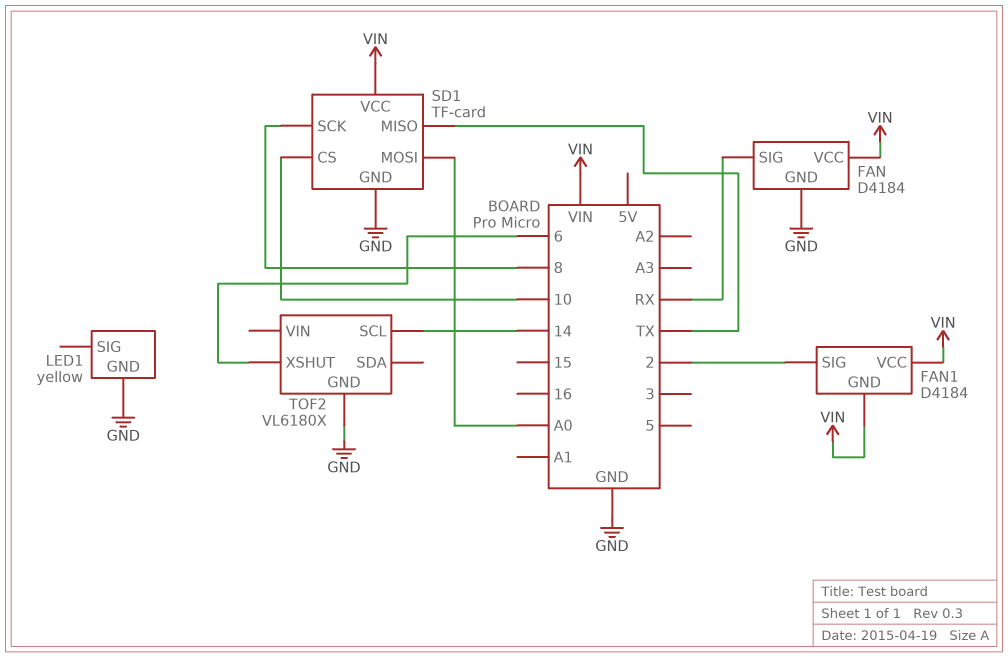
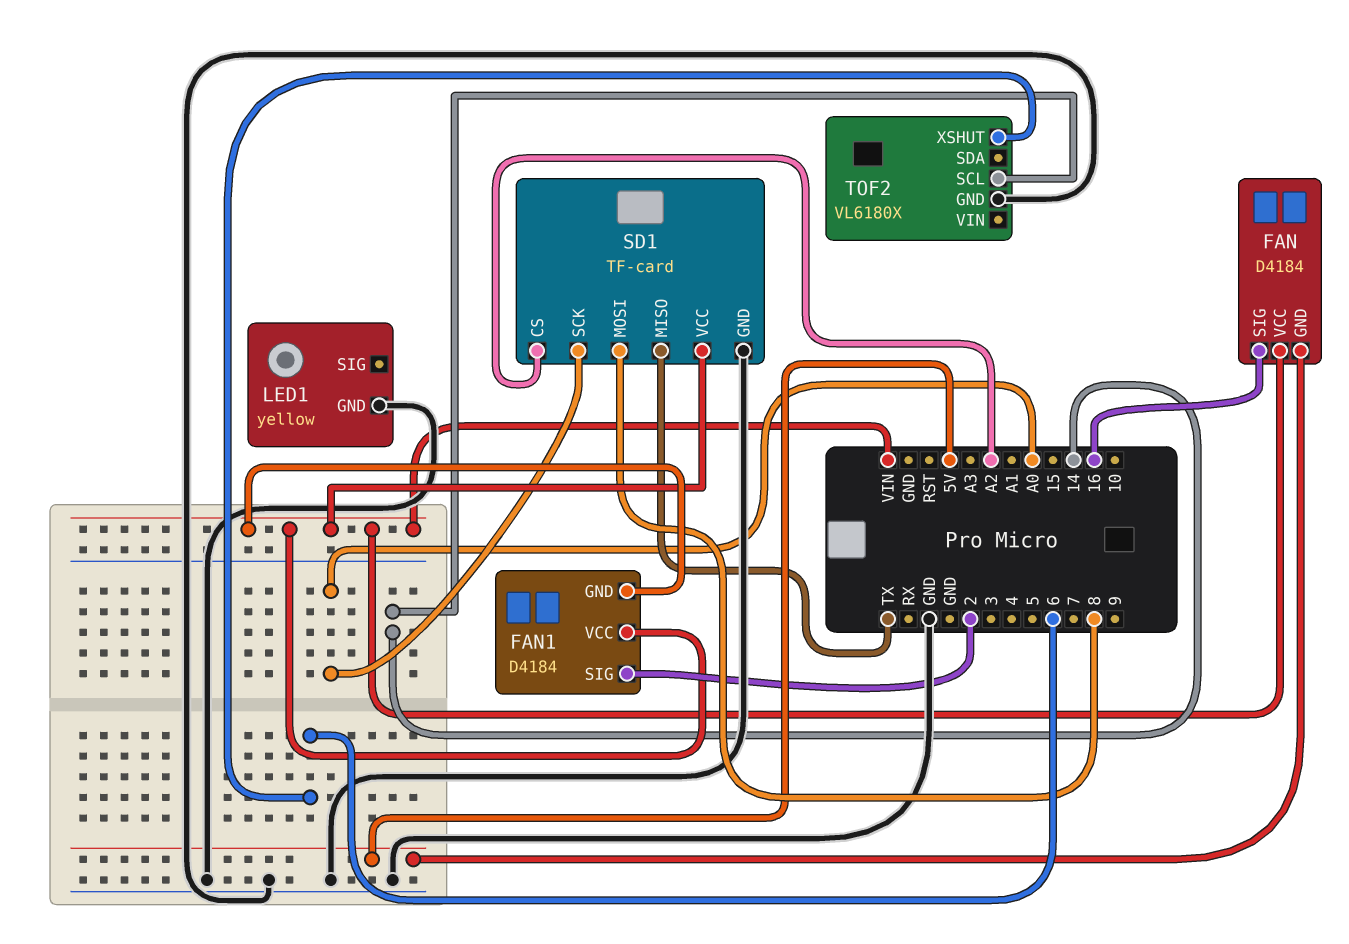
FAN pin GND: GND -> 5V
FAN pin SIG: RX -> 16
SD1 pin CS: 10 -> A2
SD1 pin MOSI: A0 -> 8
SD1 pin SCK: 8 -> A0

